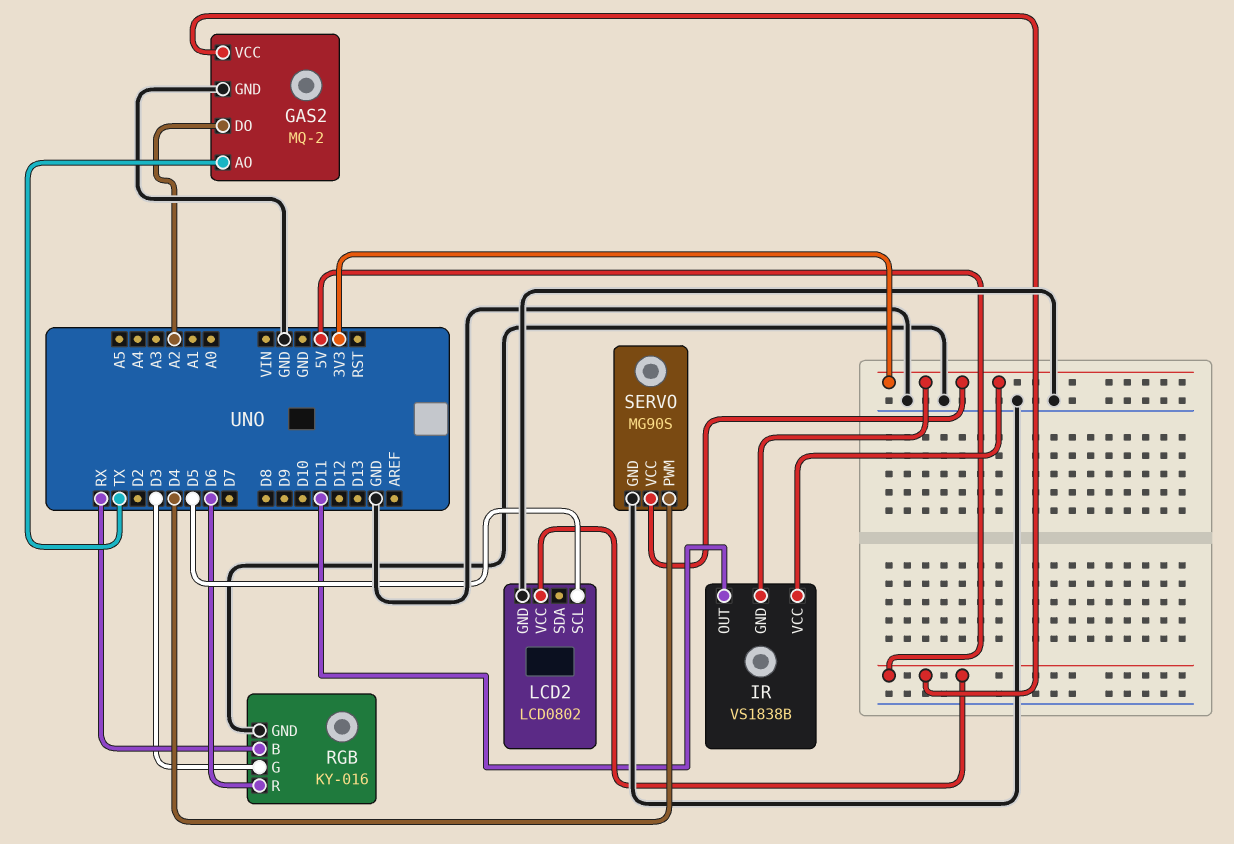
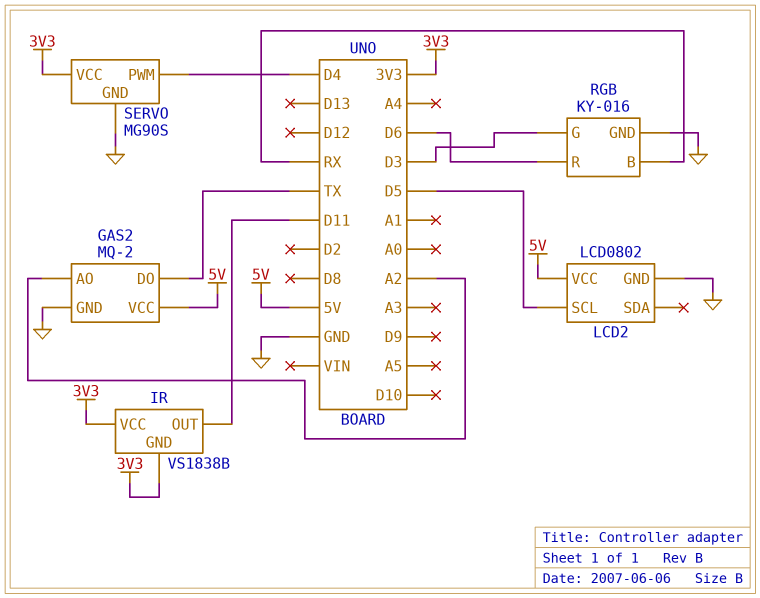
GAS2 pin AO: TX -> A2
GAS2 pin DO: A2 -> TX

